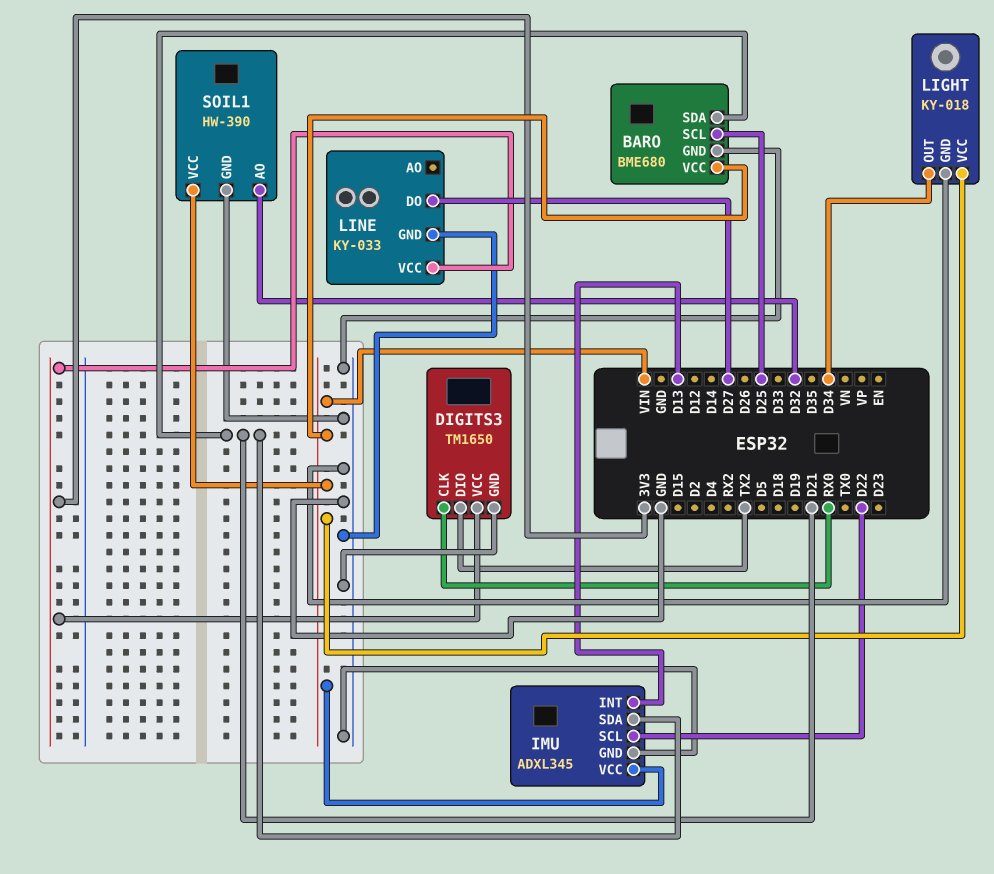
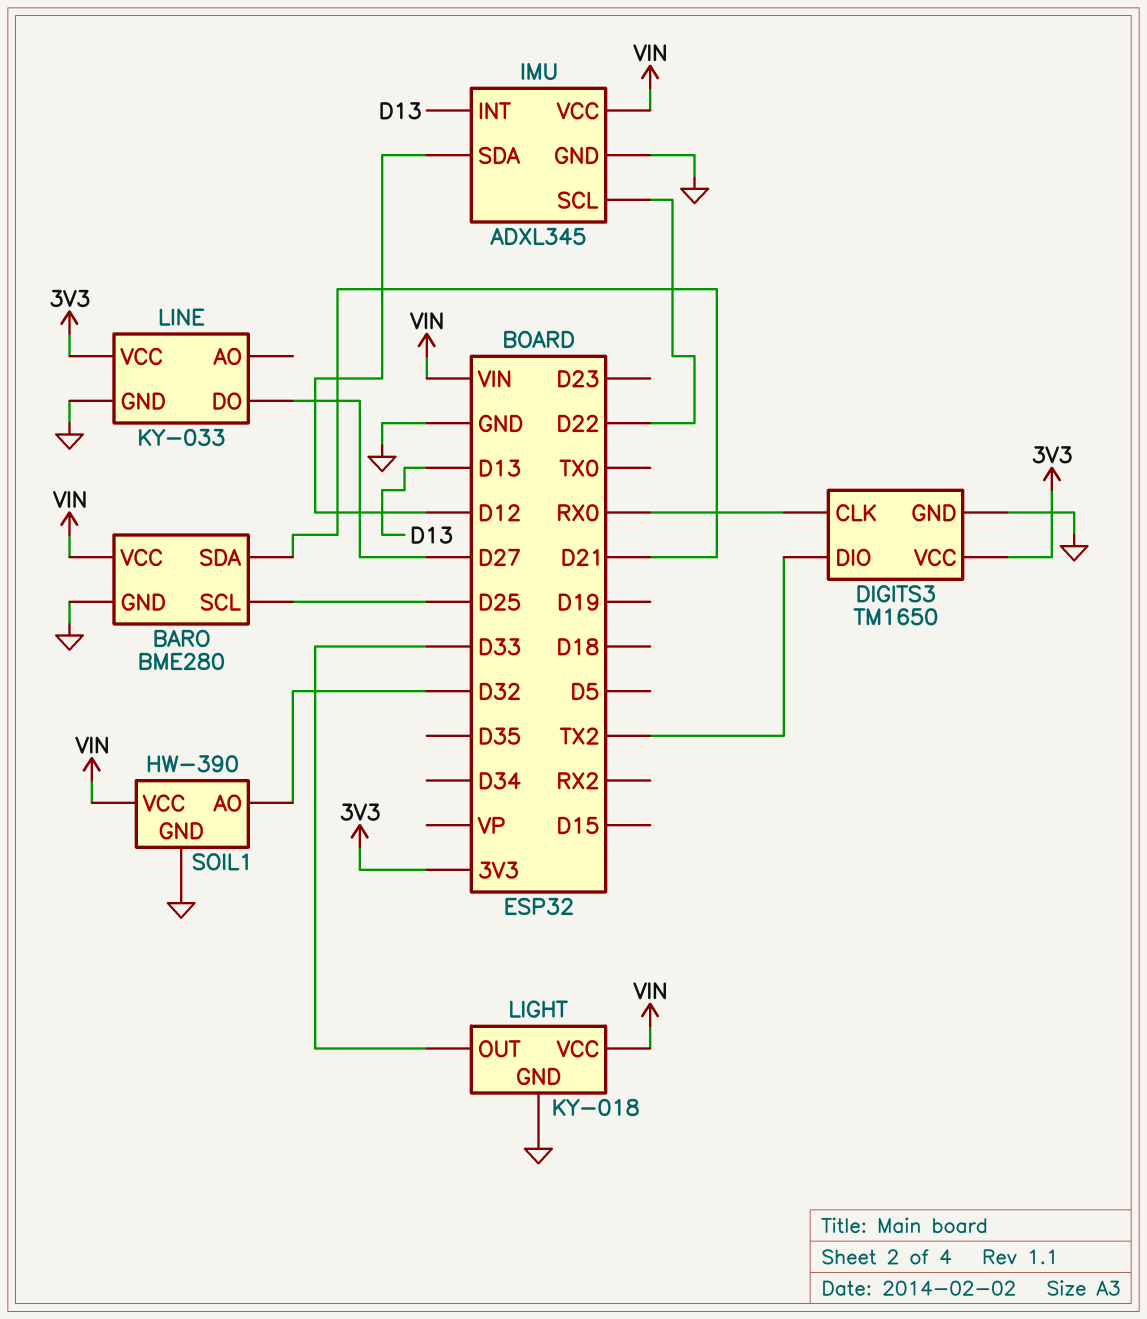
BARO: BME680 -> BME280
IMU pin SDA: D21 -> D12
LIGHT pin OUT: D34 -> D33

